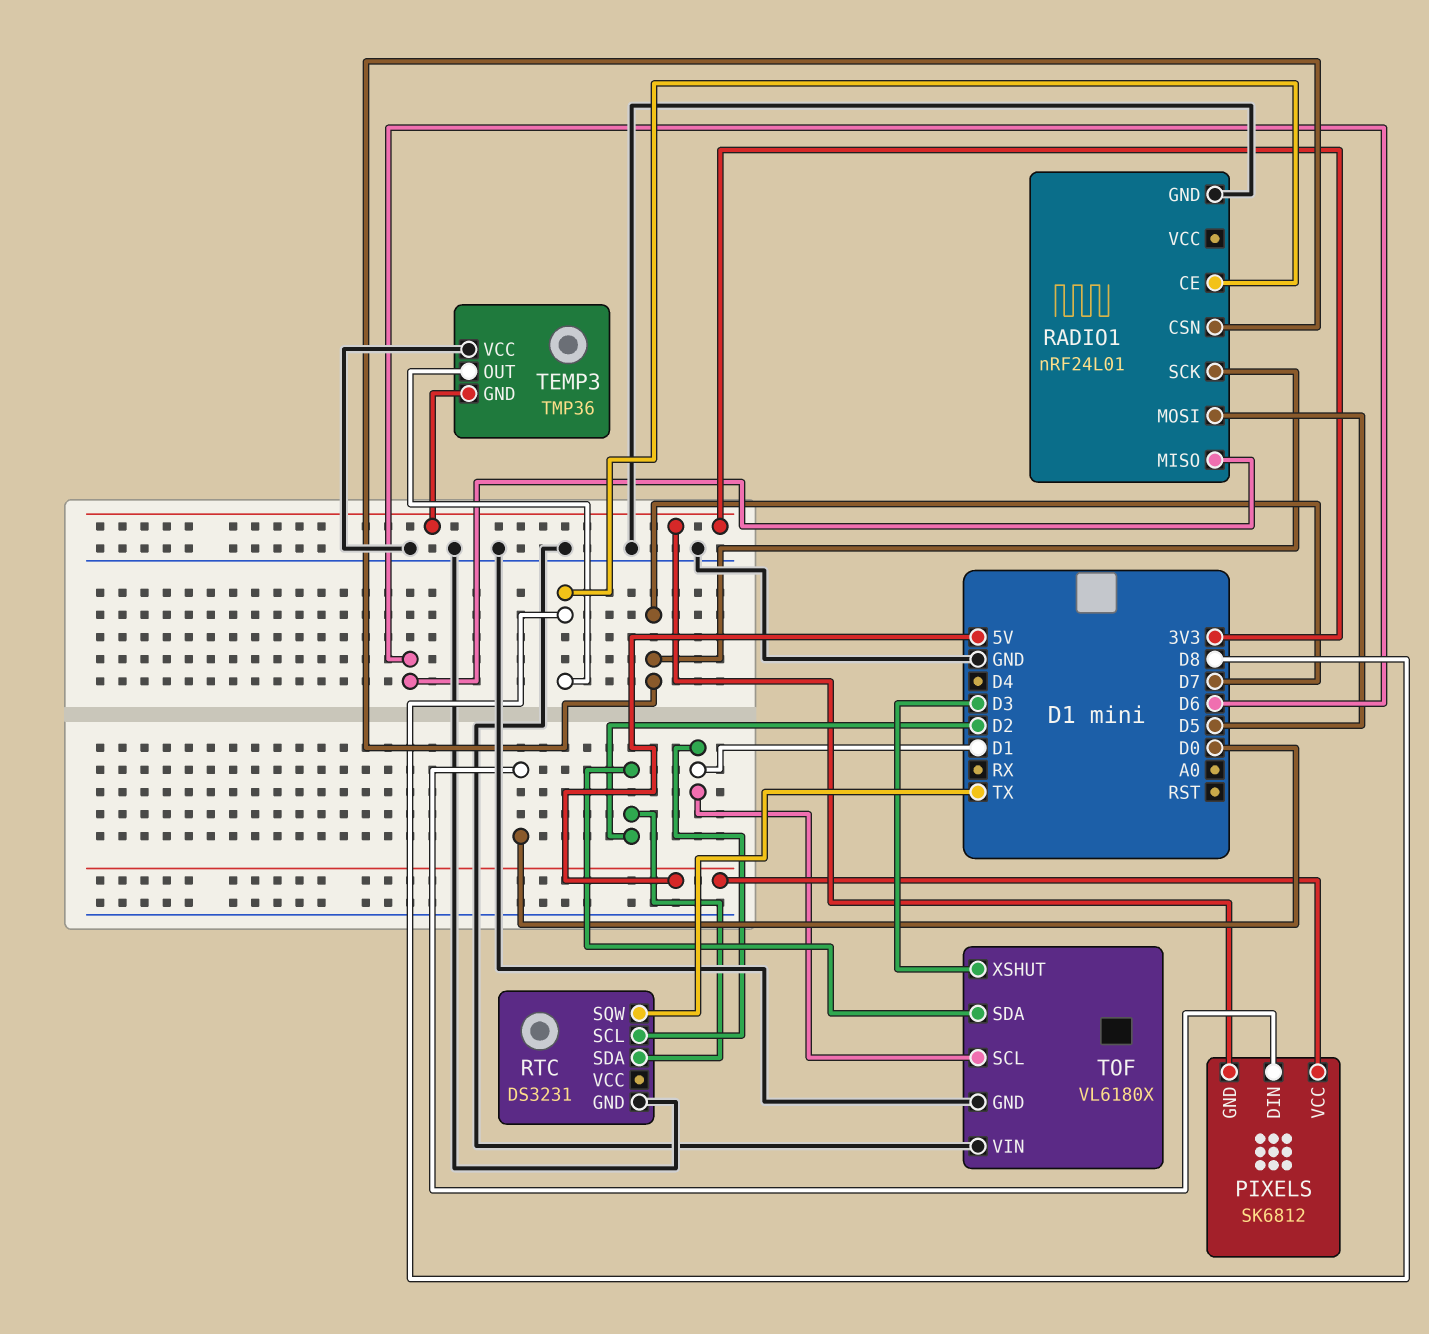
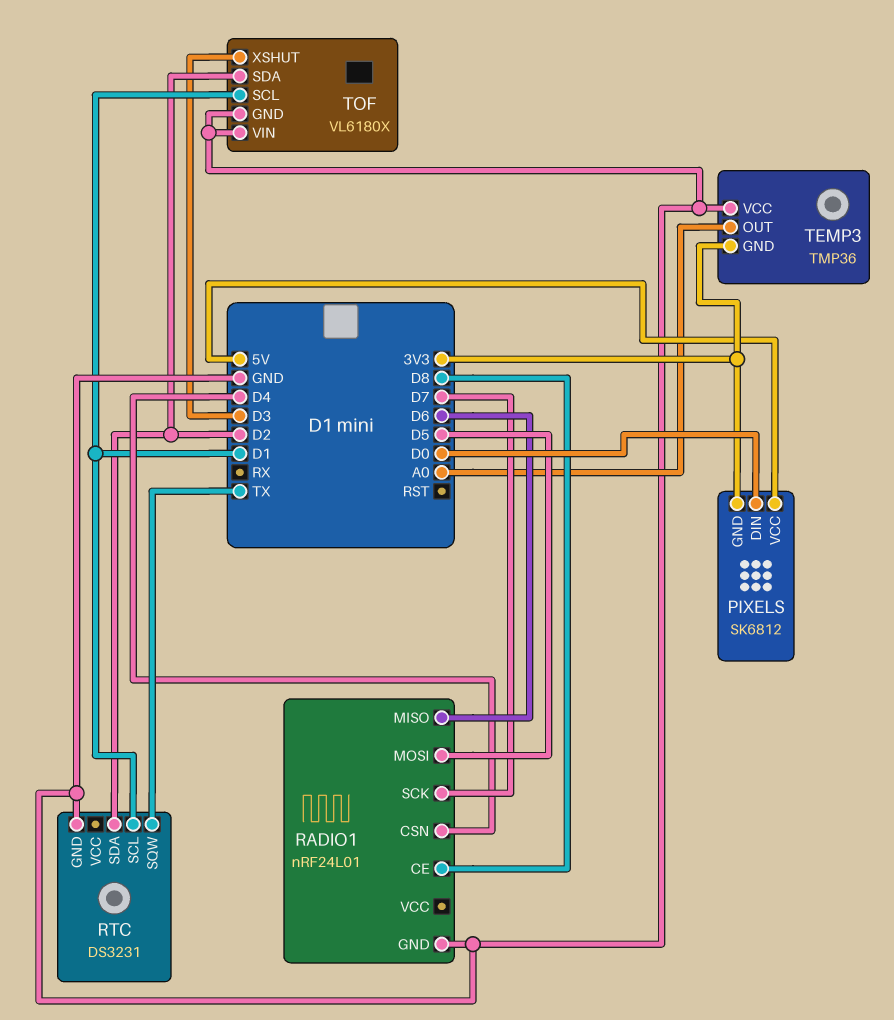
RADIO1 pin CSN: D7 -> D4
TEMP3 pin OUT: D8 -> A0

